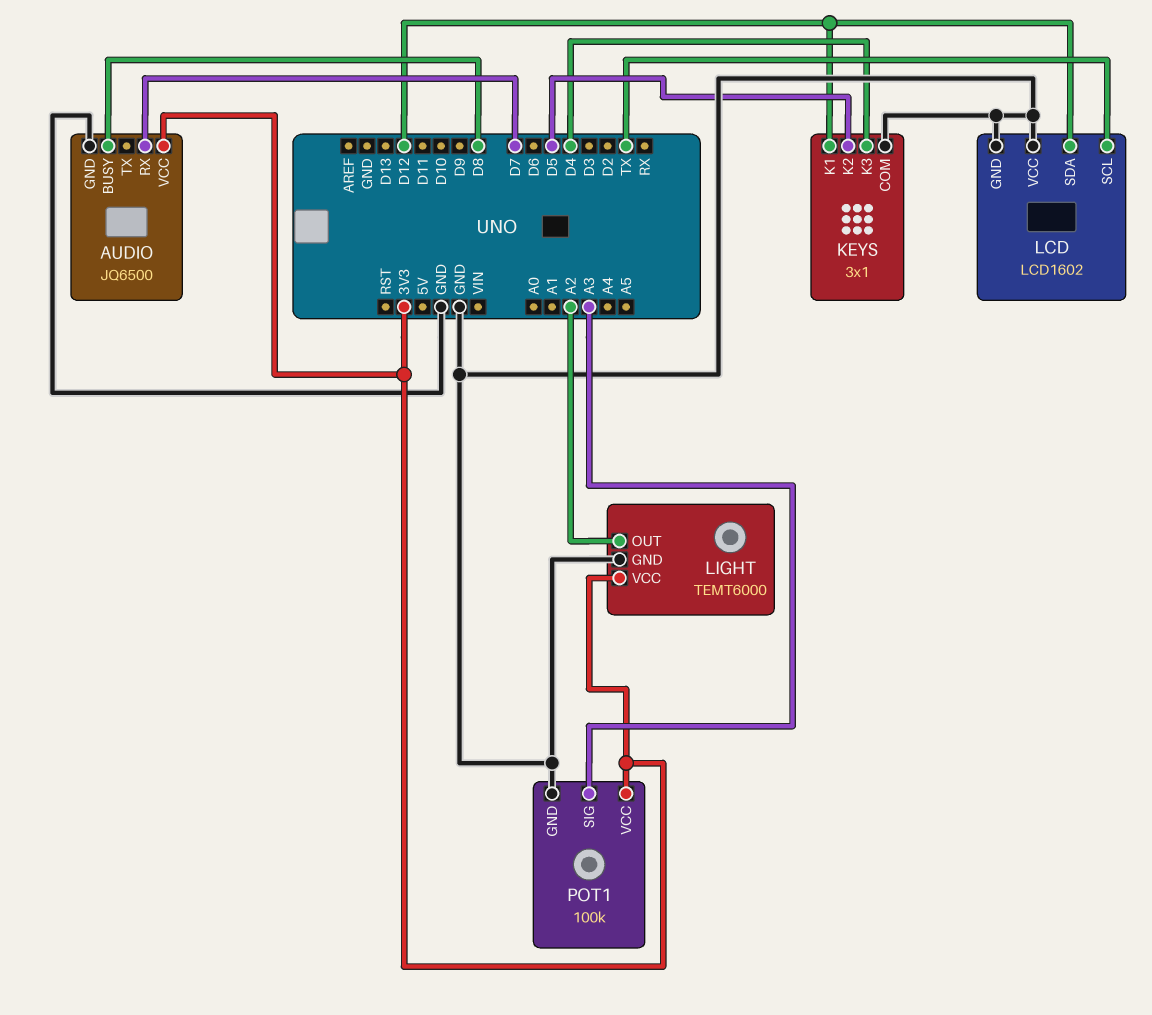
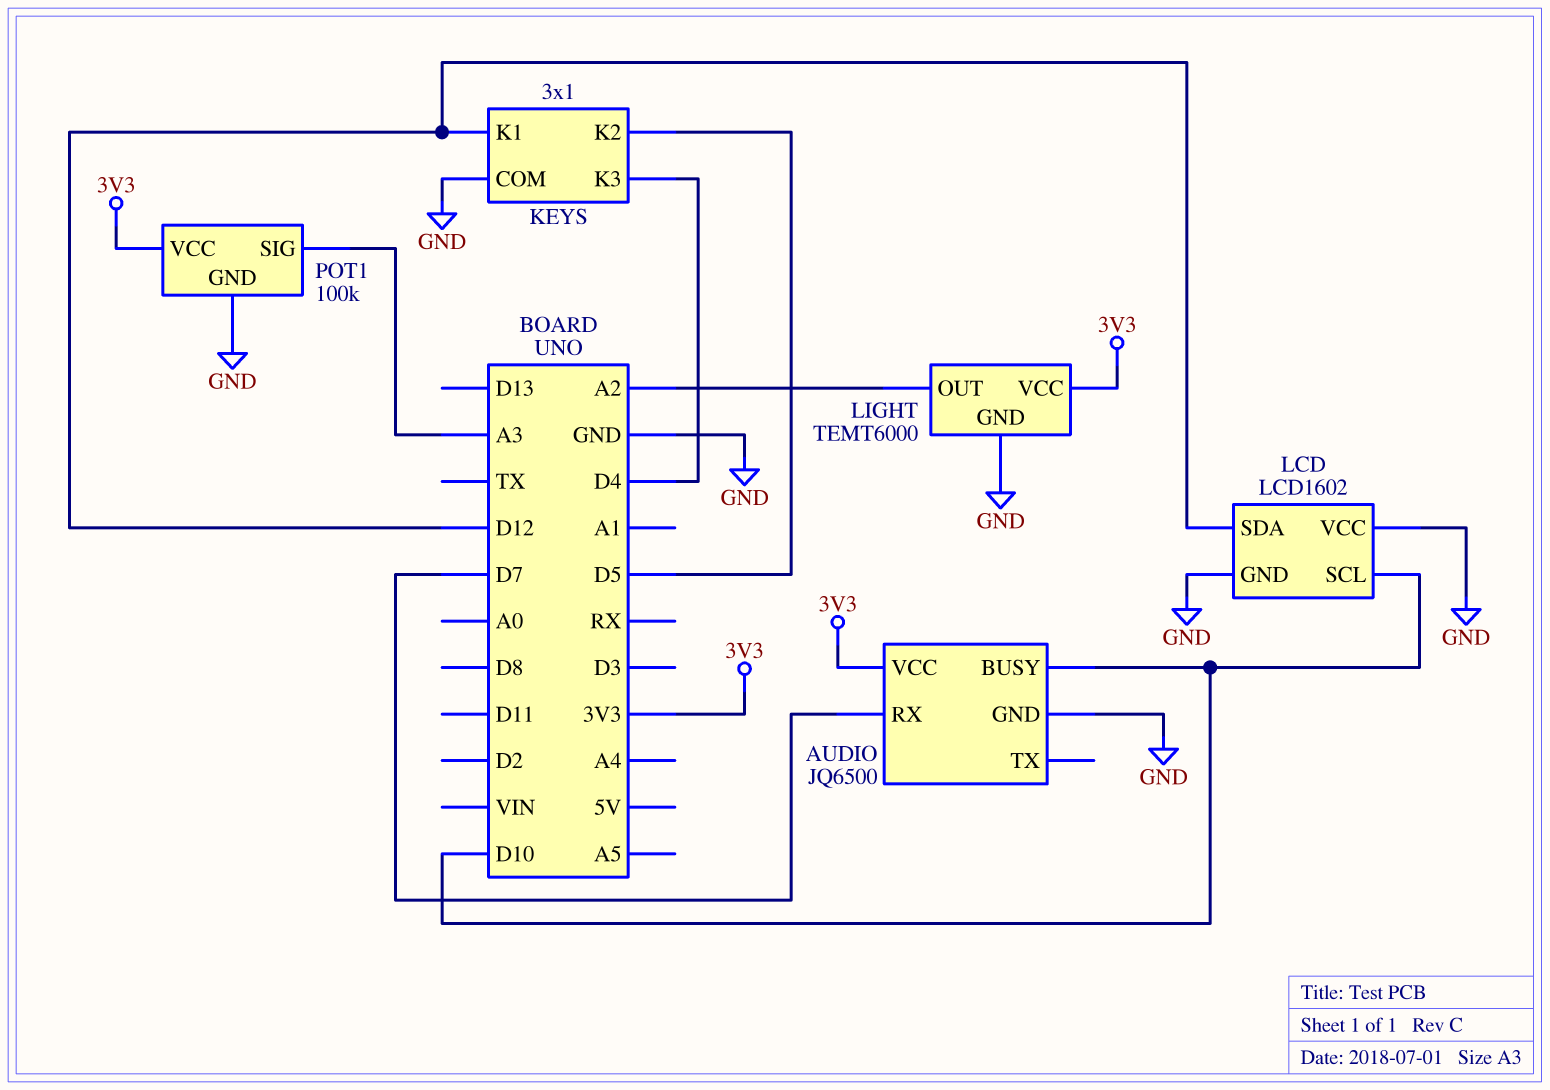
AUDIO pin BUSY: D8 -> D10
LCD pin SCL: TX -> D10

